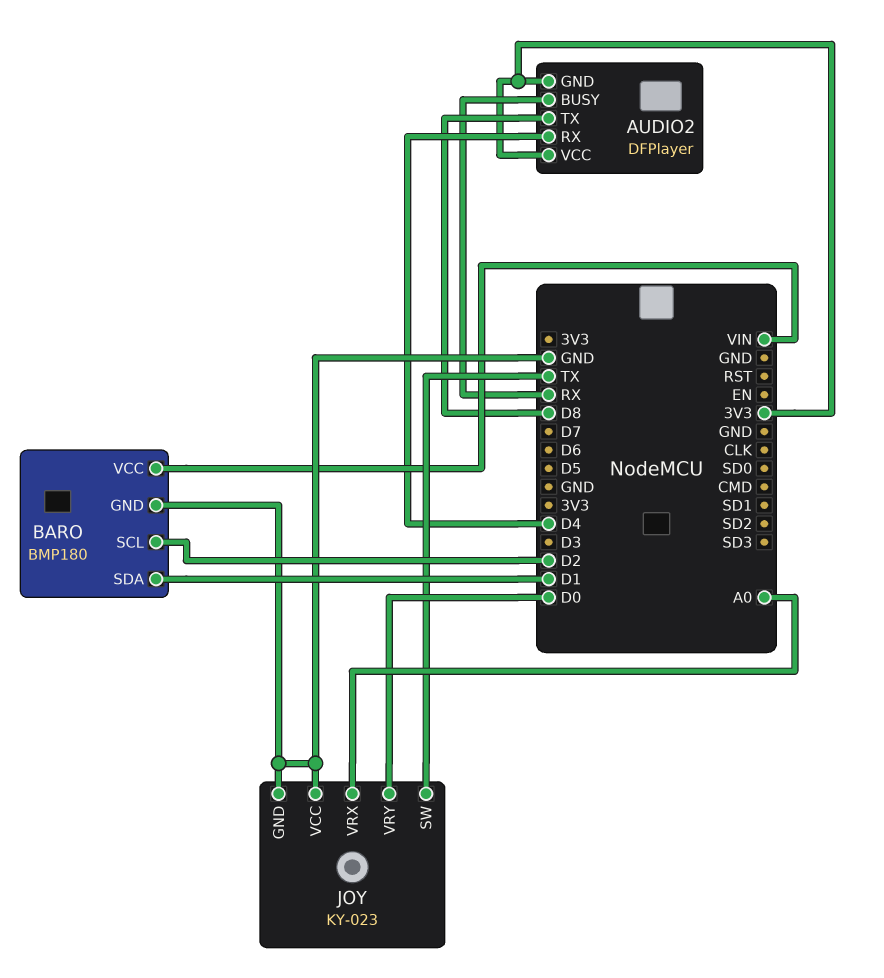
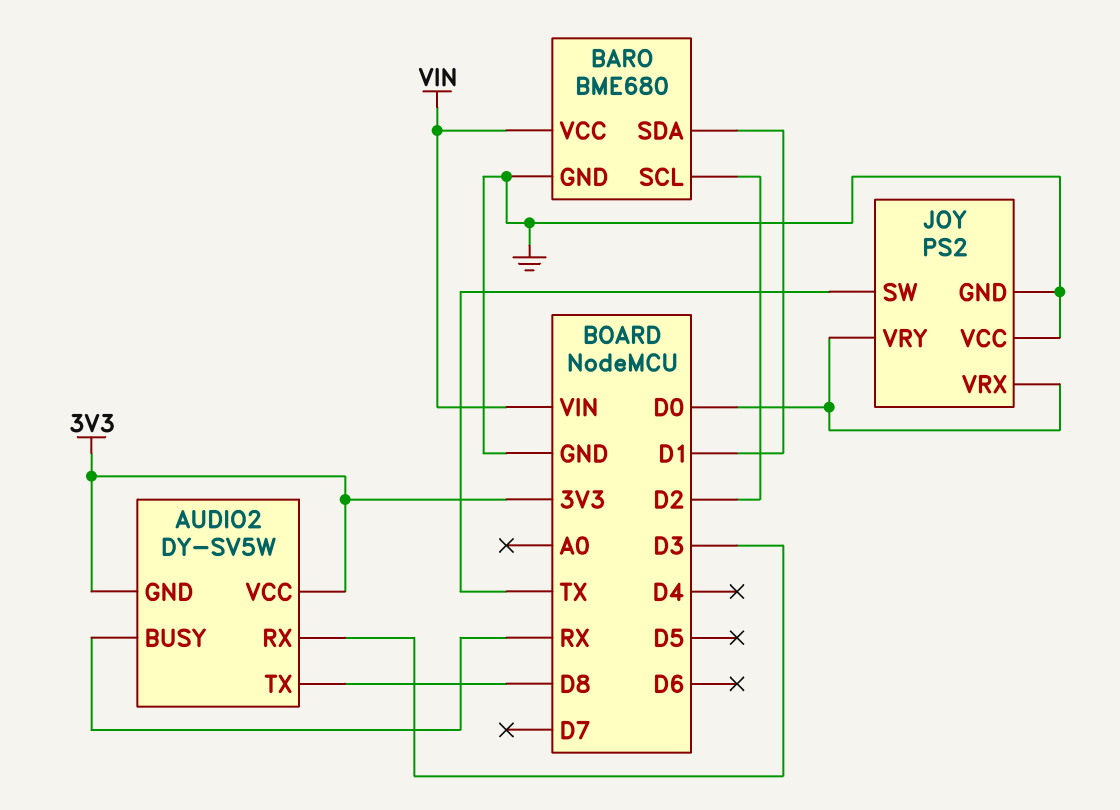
AUDIO2: DFPlayer -> DY-SV5W
AUDIO2 pin RX: D4 -> D3
BARO: BMP180 -> BME680
JOY: KY-023 -> PS2
JOY pin VRX: A0 -> D0

